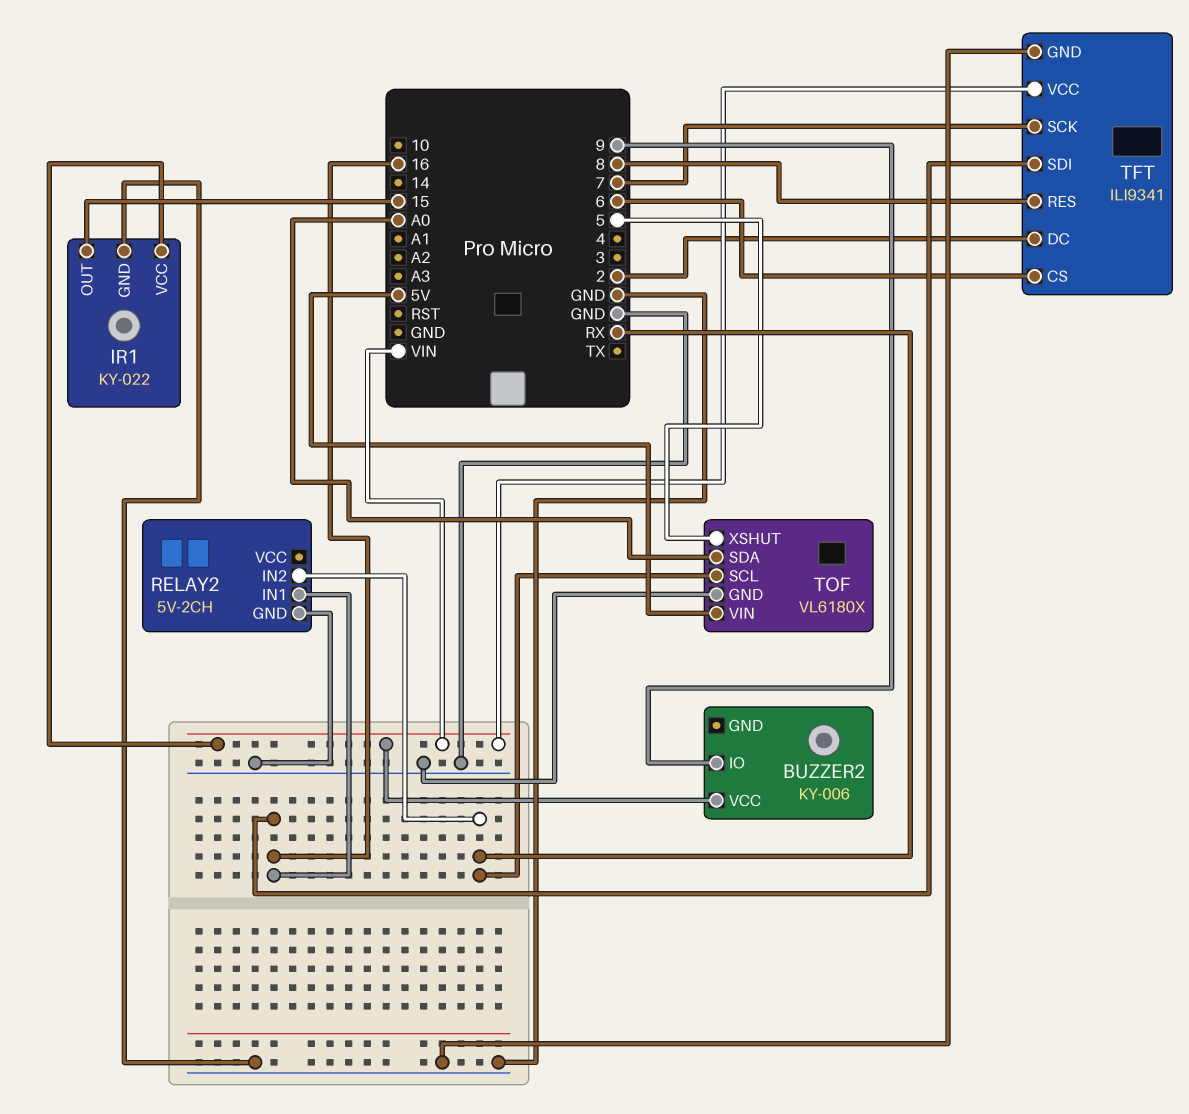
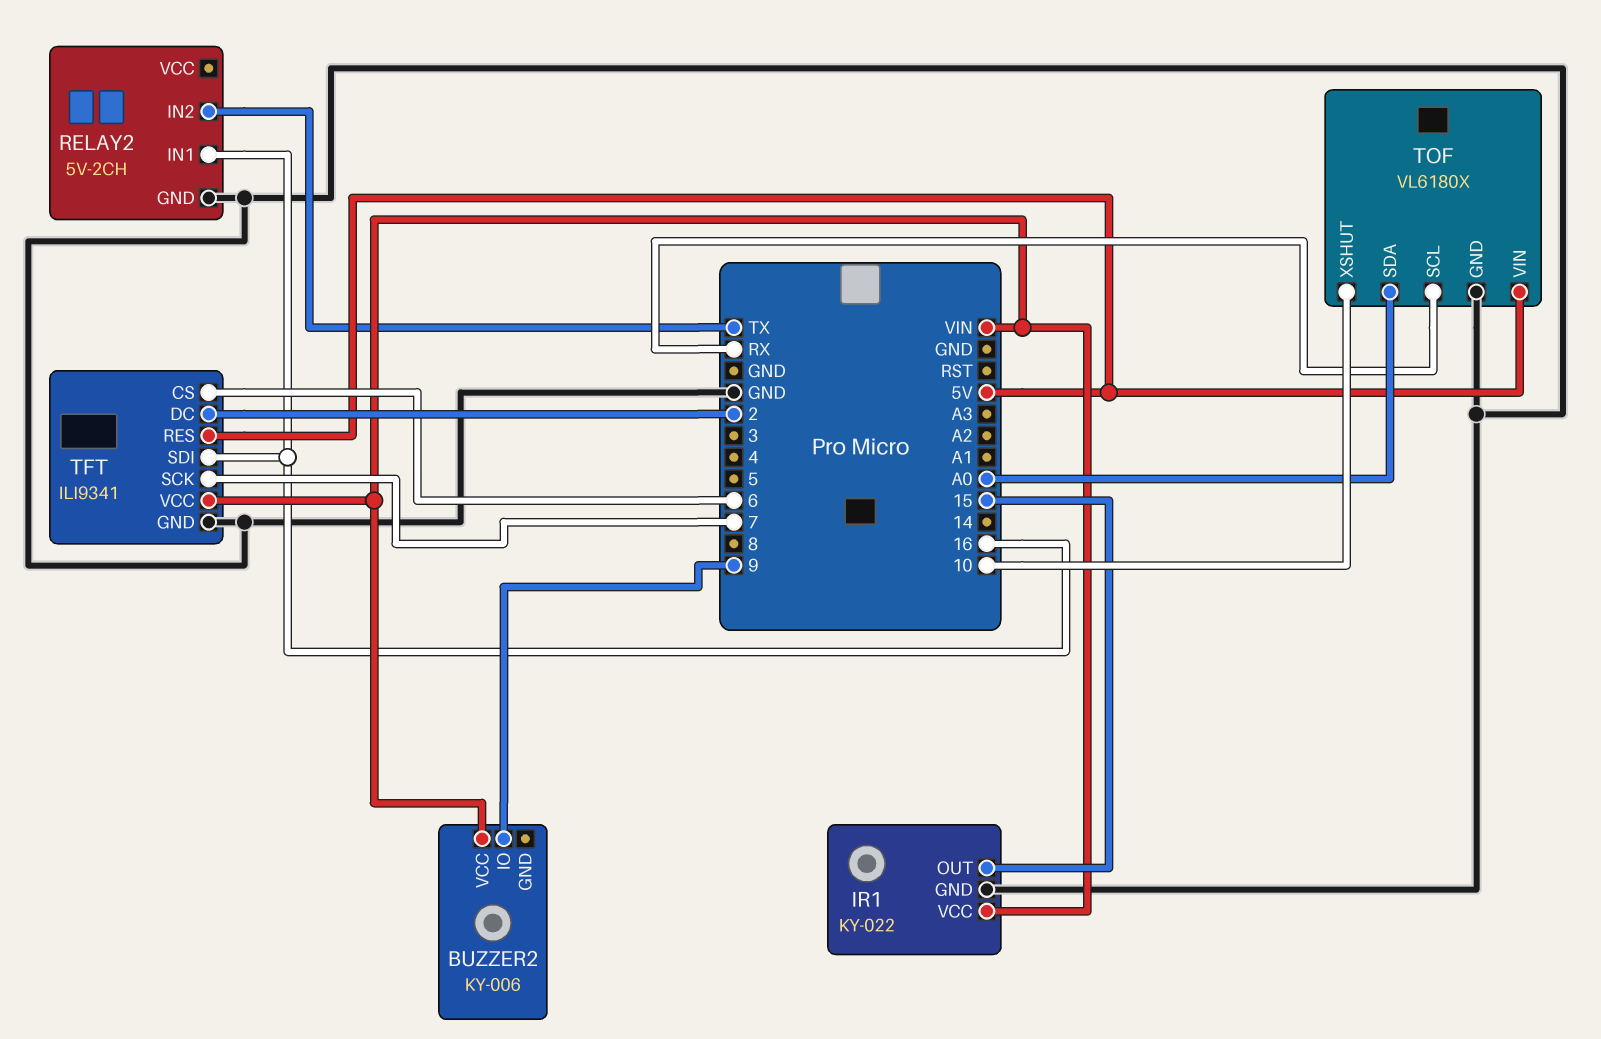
RELAY2 pin IN2: RX -> TX
TFT pin RES: 8 -> 5V
TOF pin XSHUT: 5 -> 10

